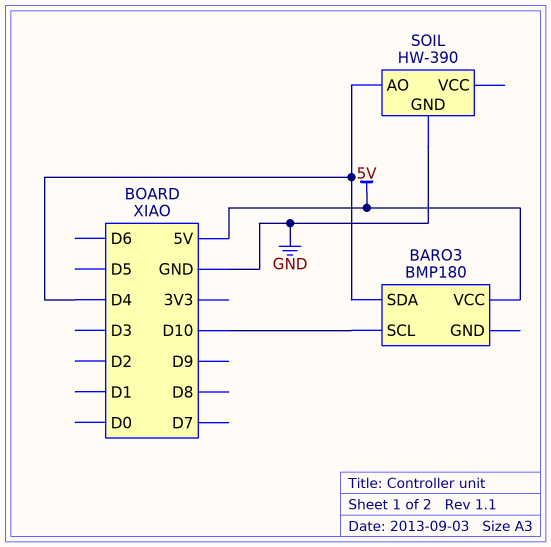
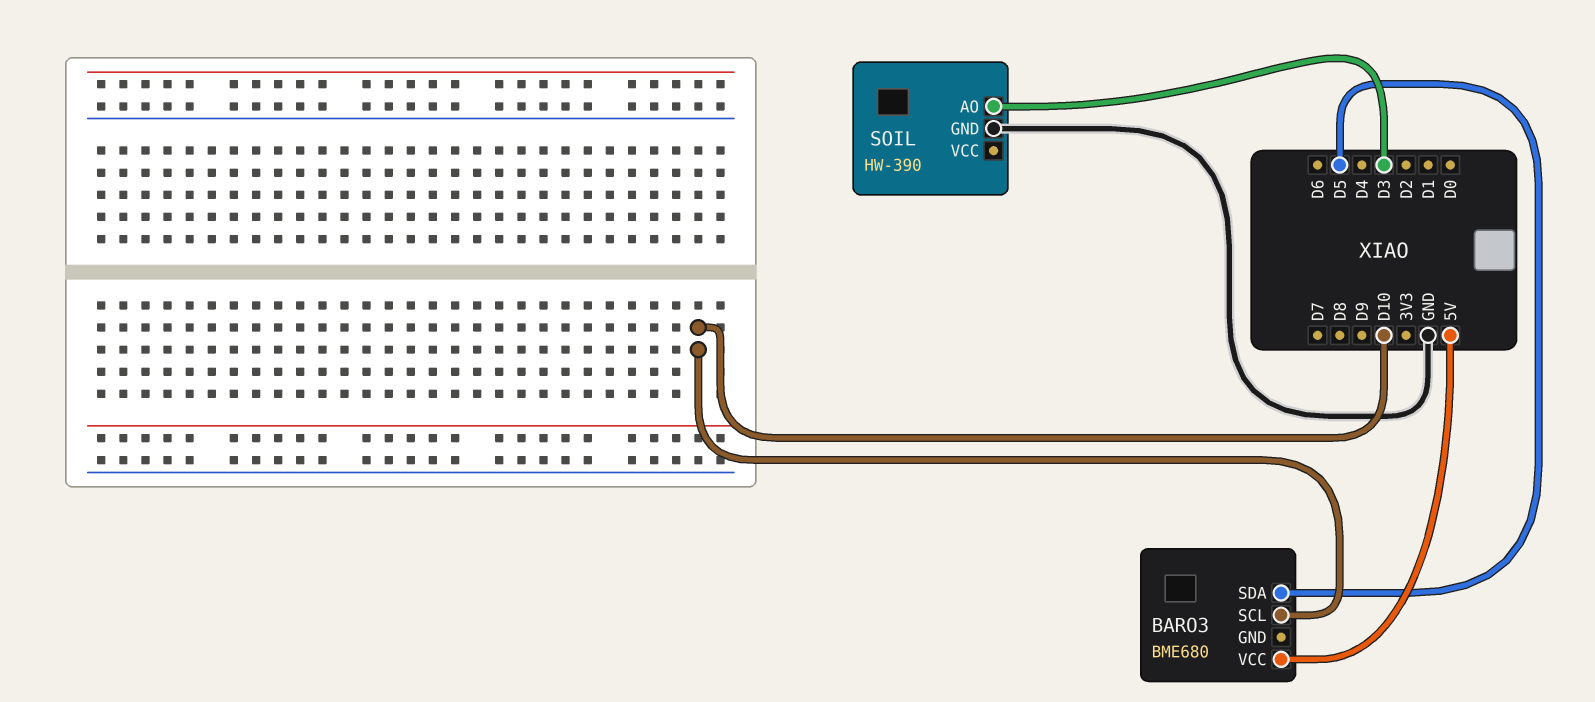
BARO3: BMP180 -> BME680
BARO3 pin SDA: D4 -> D5
SOIL pin AO: D4 -> D3

